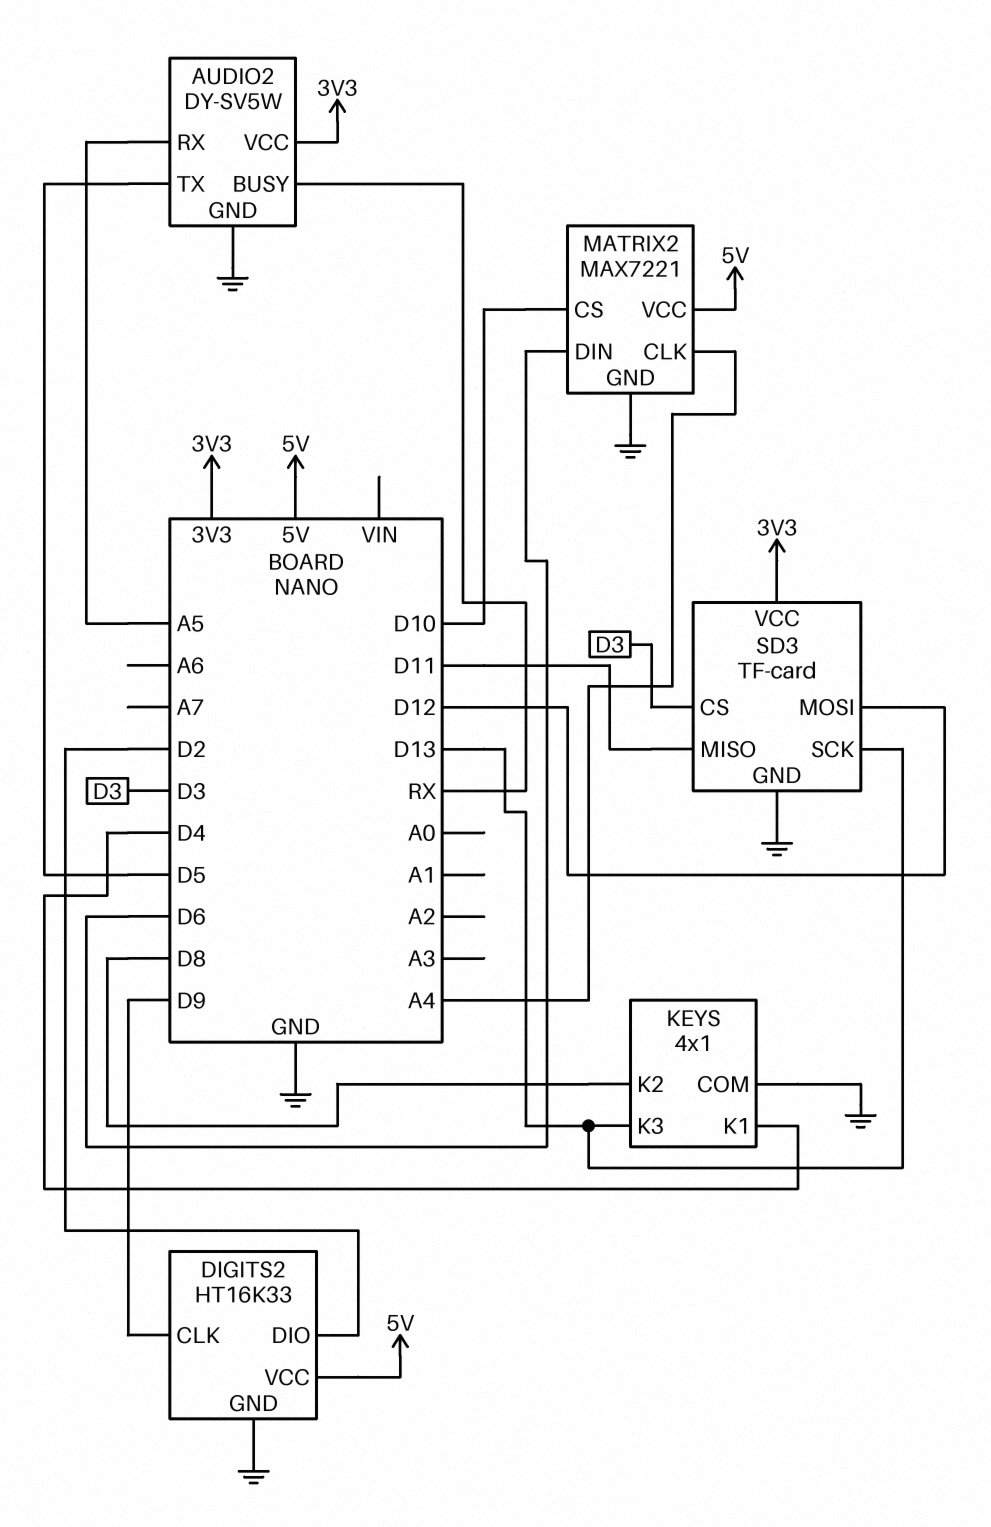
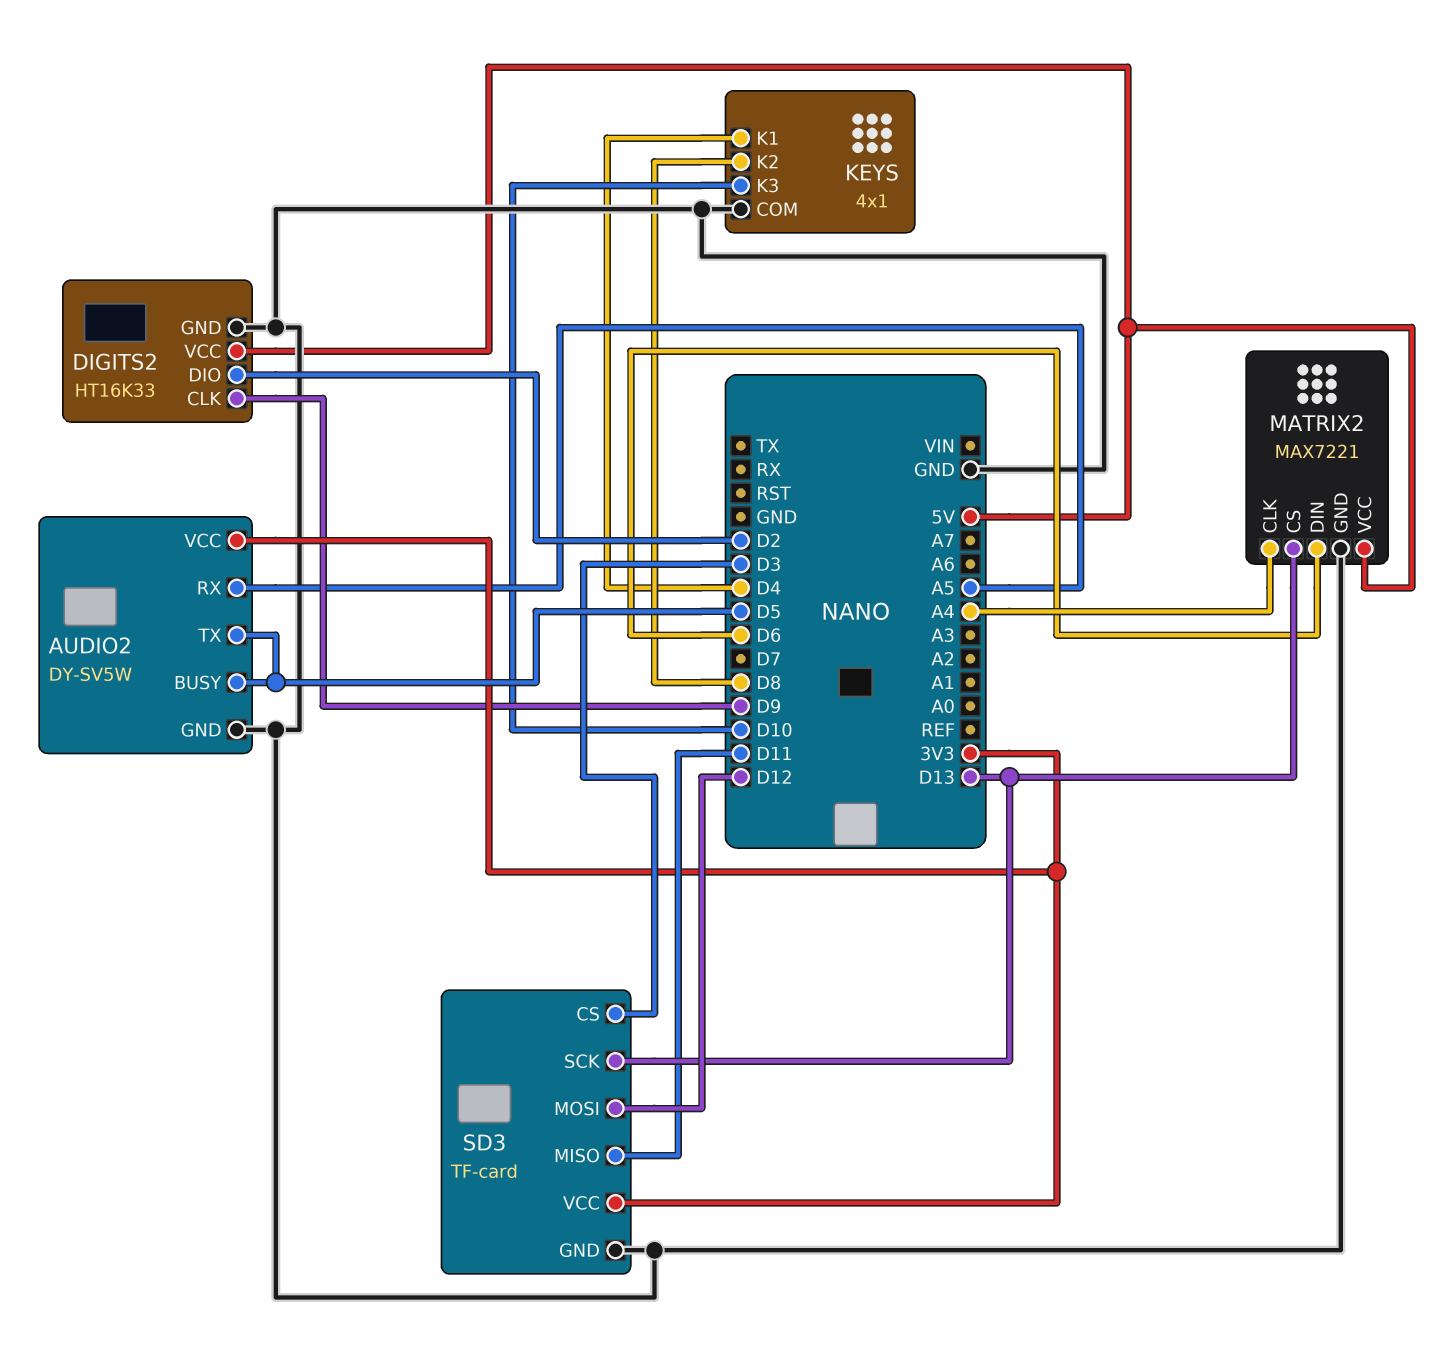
AUDIO2 pin BUSY: RX -> D5
KEYS pin K3: D13 -> D10
MATRIX2 pin CS: D10 -> D13

